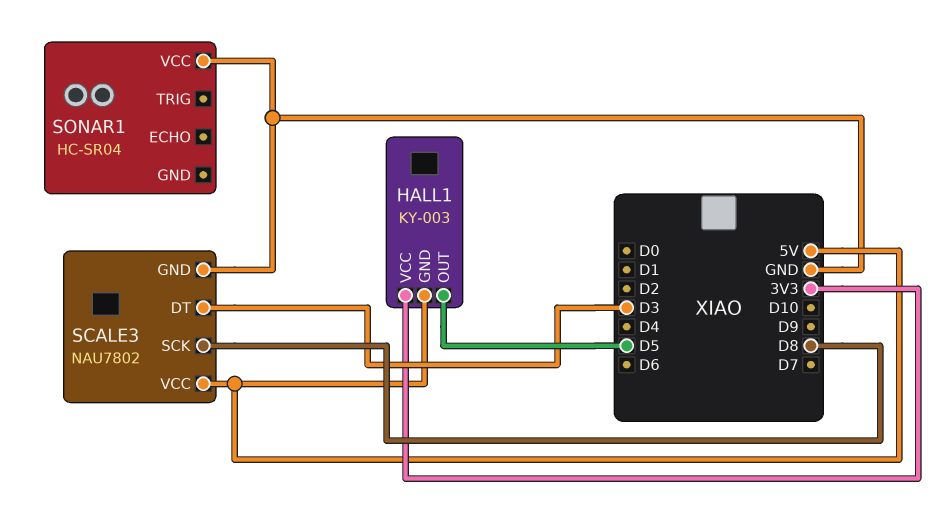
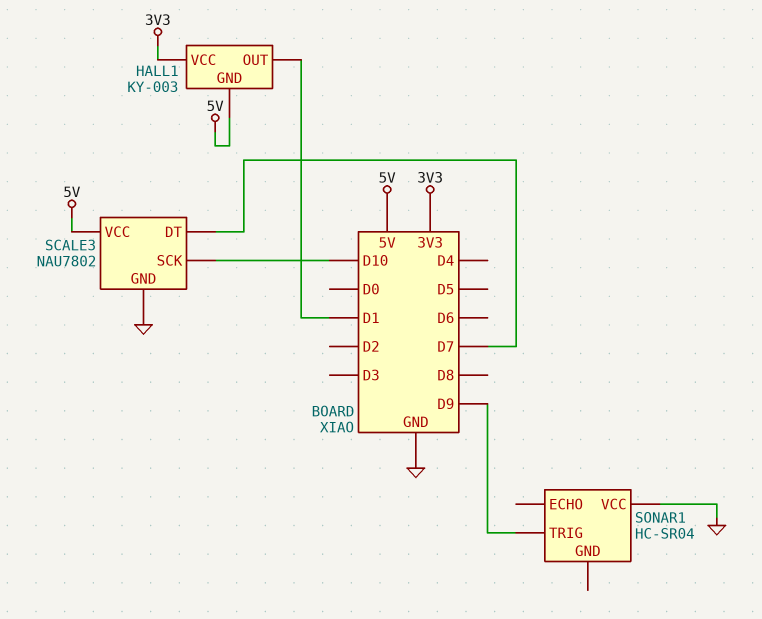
HALL1 pin OUT: D5 -> D1
SCALE3 pin DT: D3 -> D7
SCALE3 pin SCK: D8 -> D10
SONAR1 pin TRIG: none -> D9

